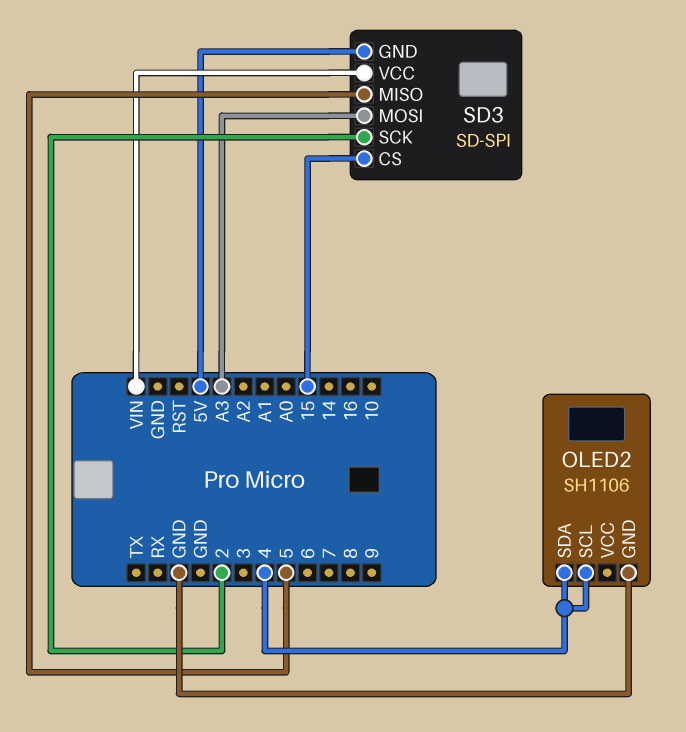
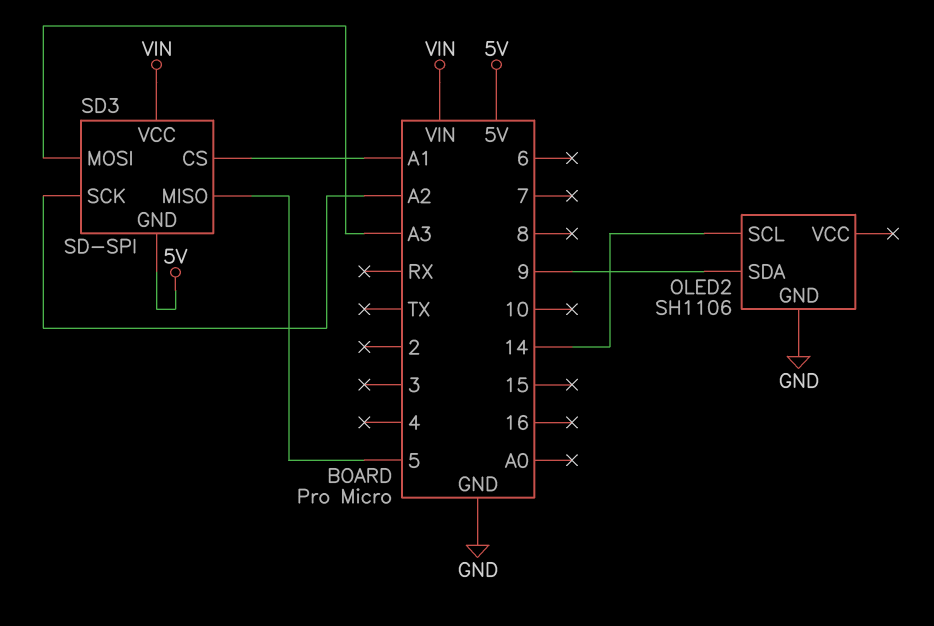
OLED2 pin SCL: 4 -> 14
OLED2 pin SDA: 4 -> 9
SD3 pin CS: 15 -> A1
SD3 pin SCK: 2 -> A2

